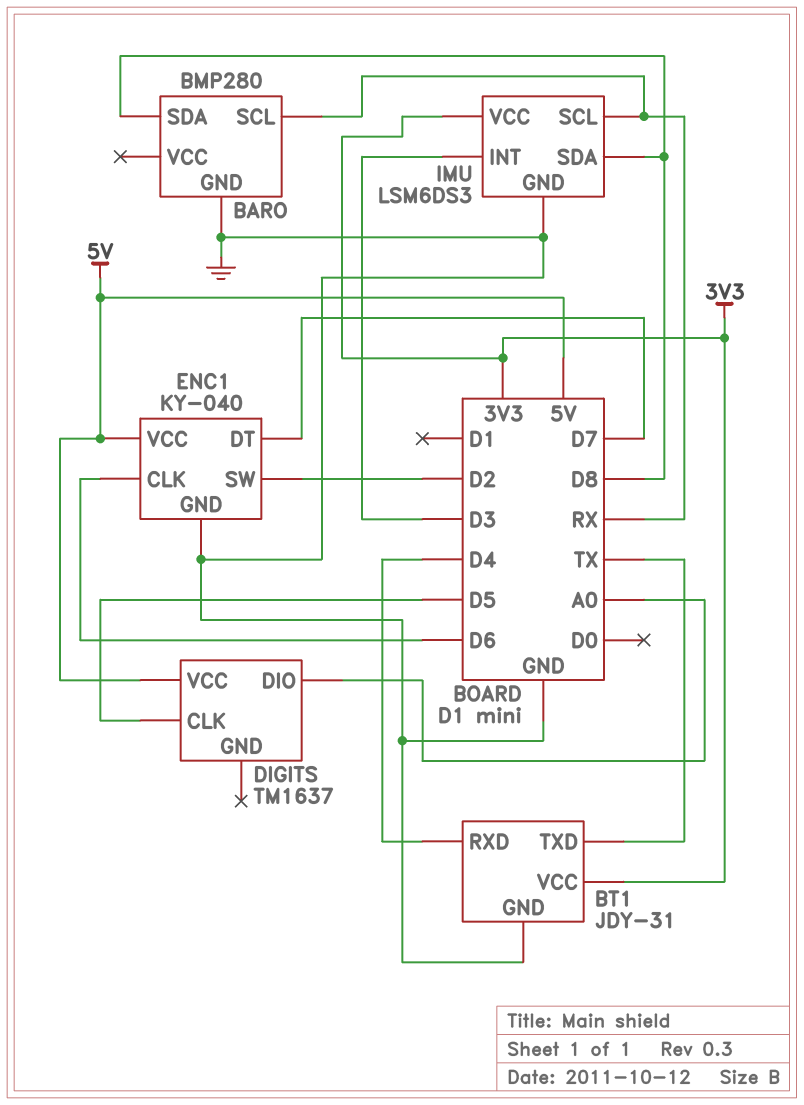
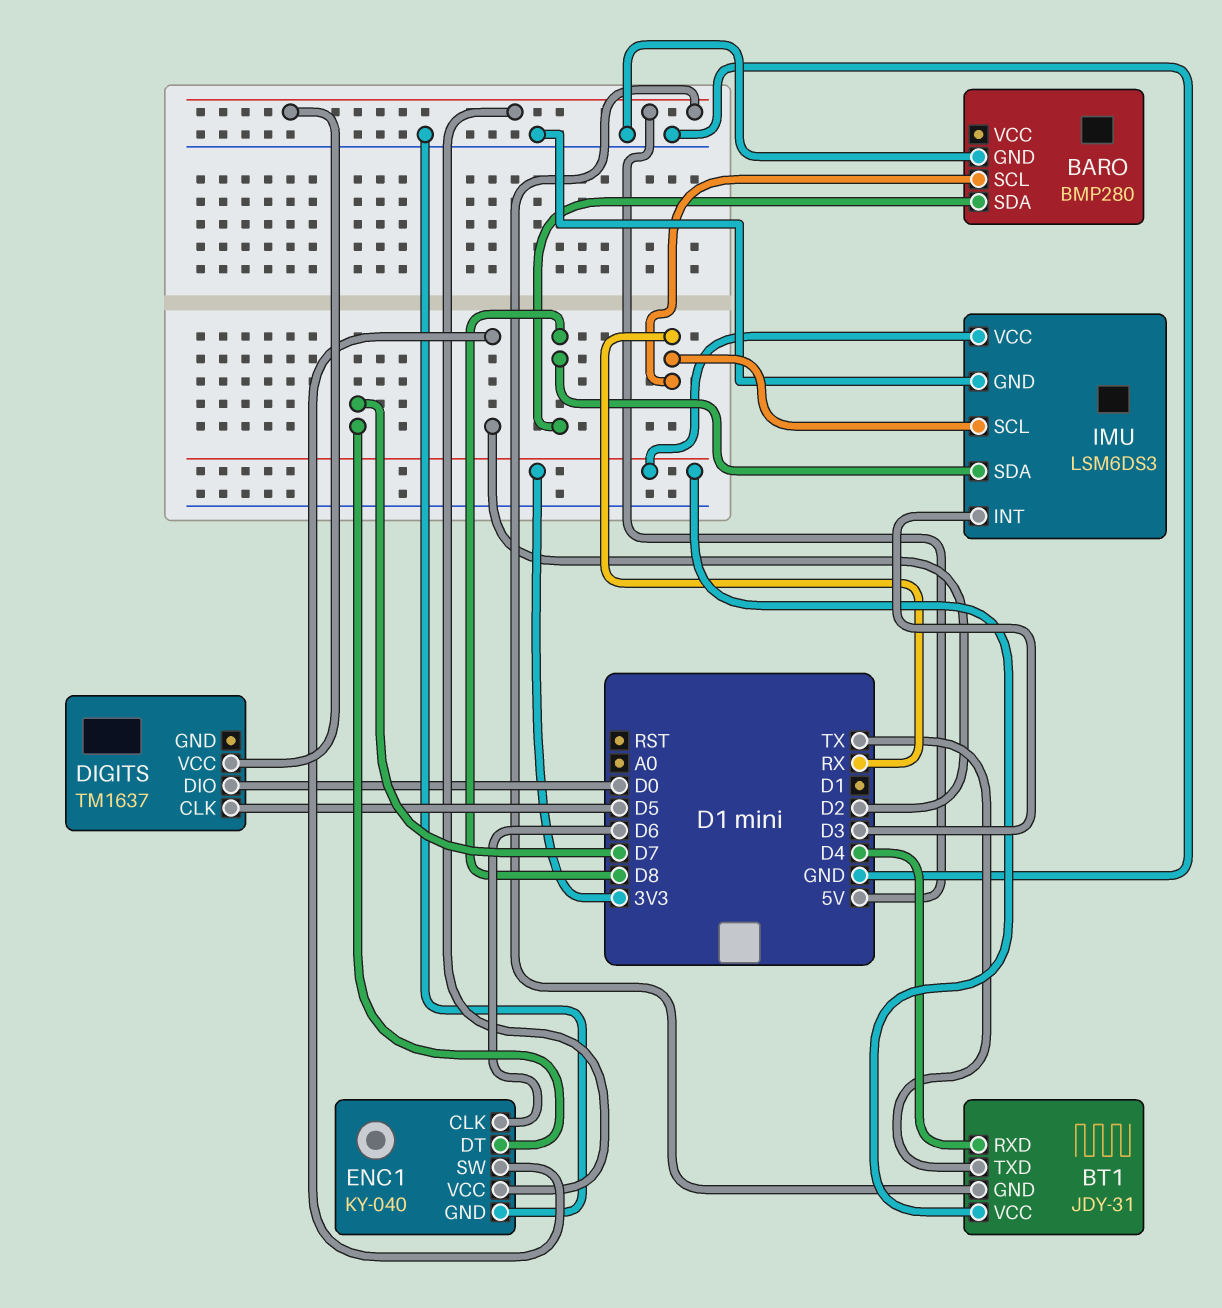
BT1 pin GND: GND -> 5V
DIGITS pin DIO: A0 -> D0

